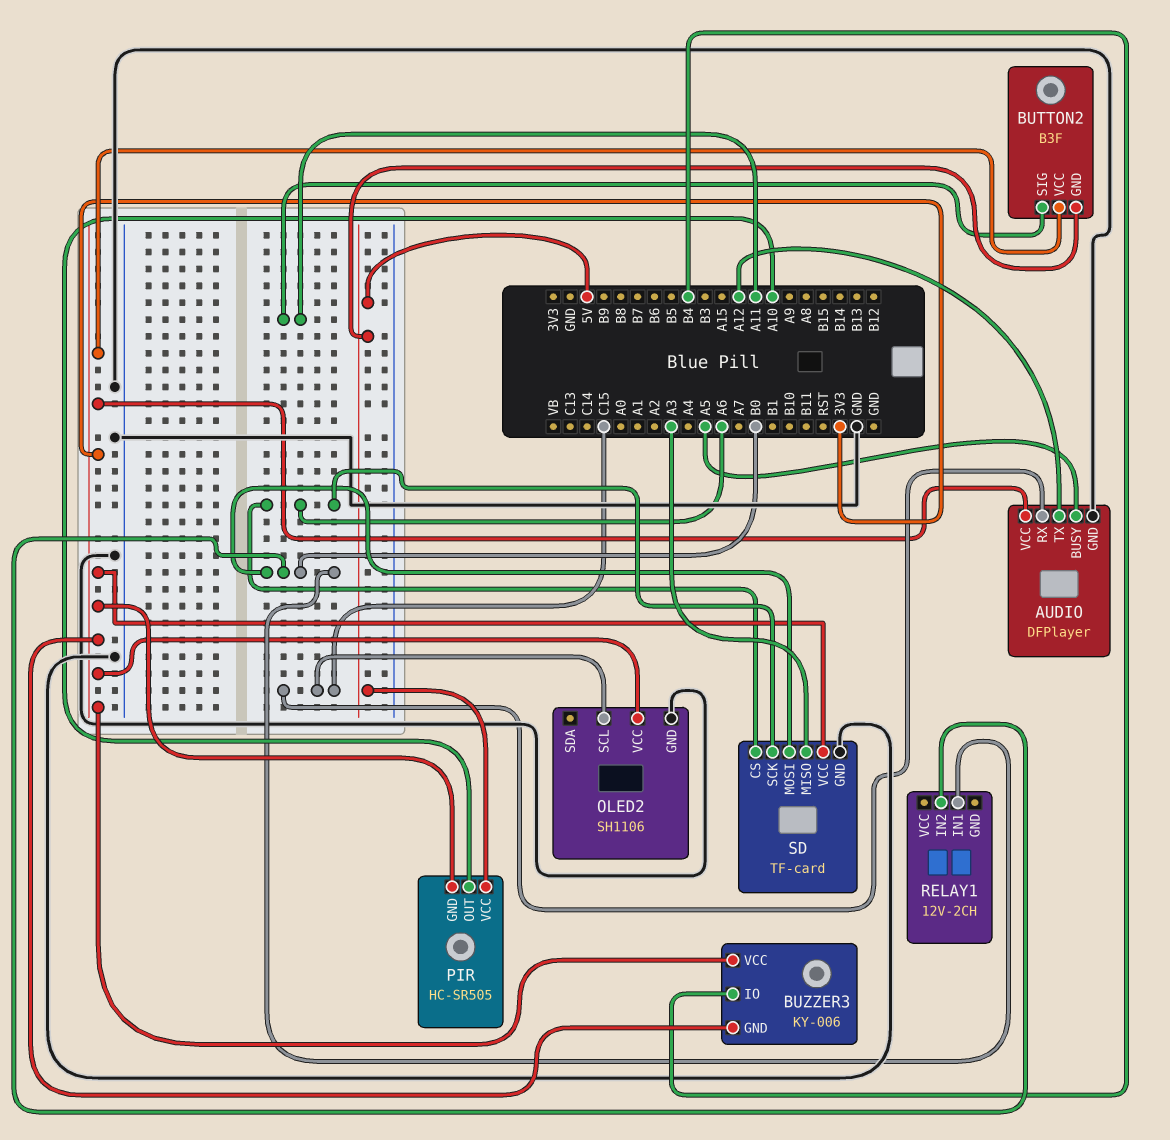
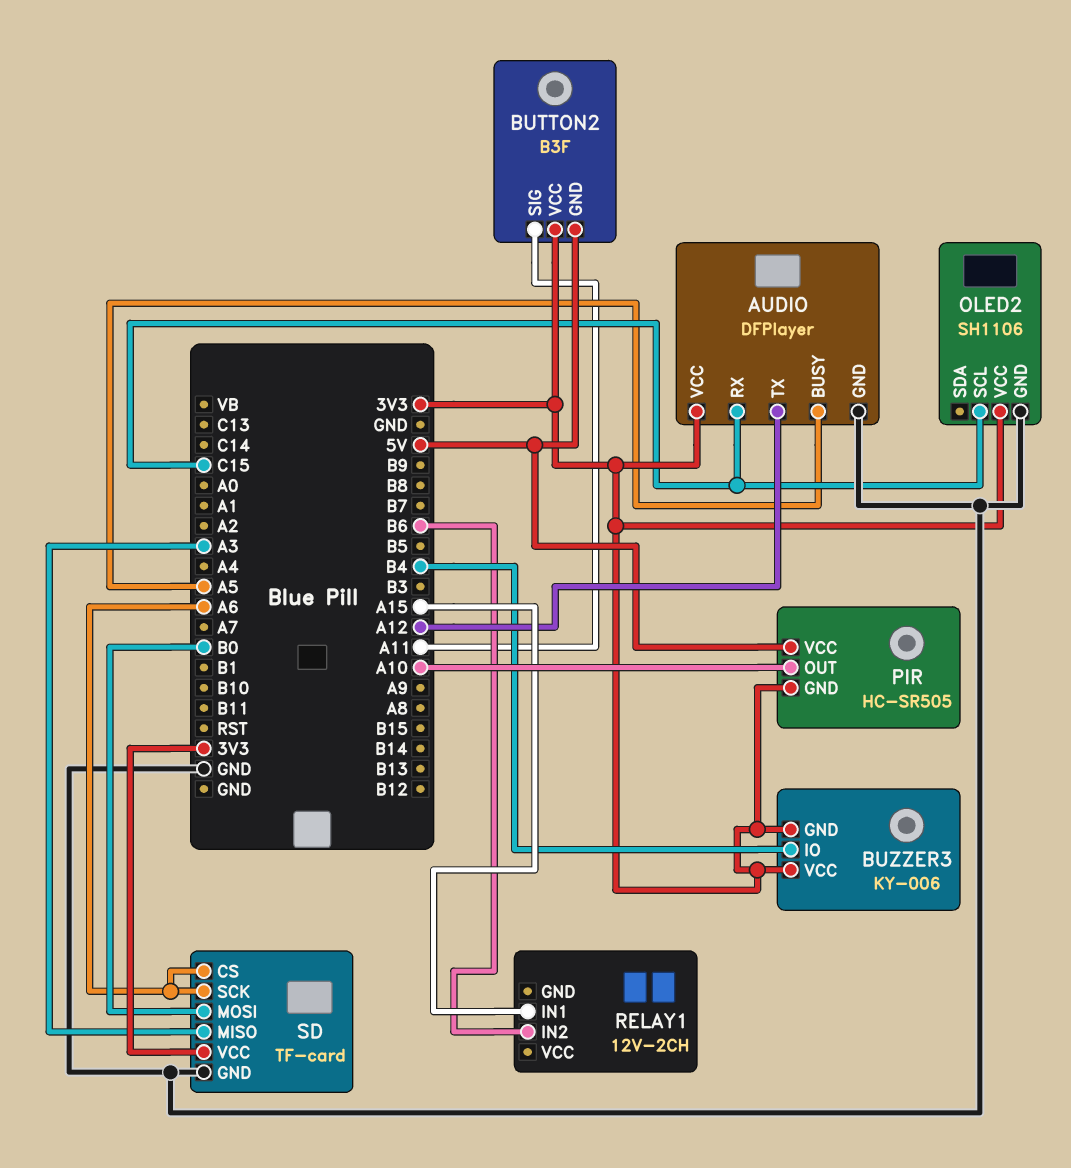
RELAY1 pin IN1: B0 -> A15
RELAY1 pin IN2: B0 -> B6

